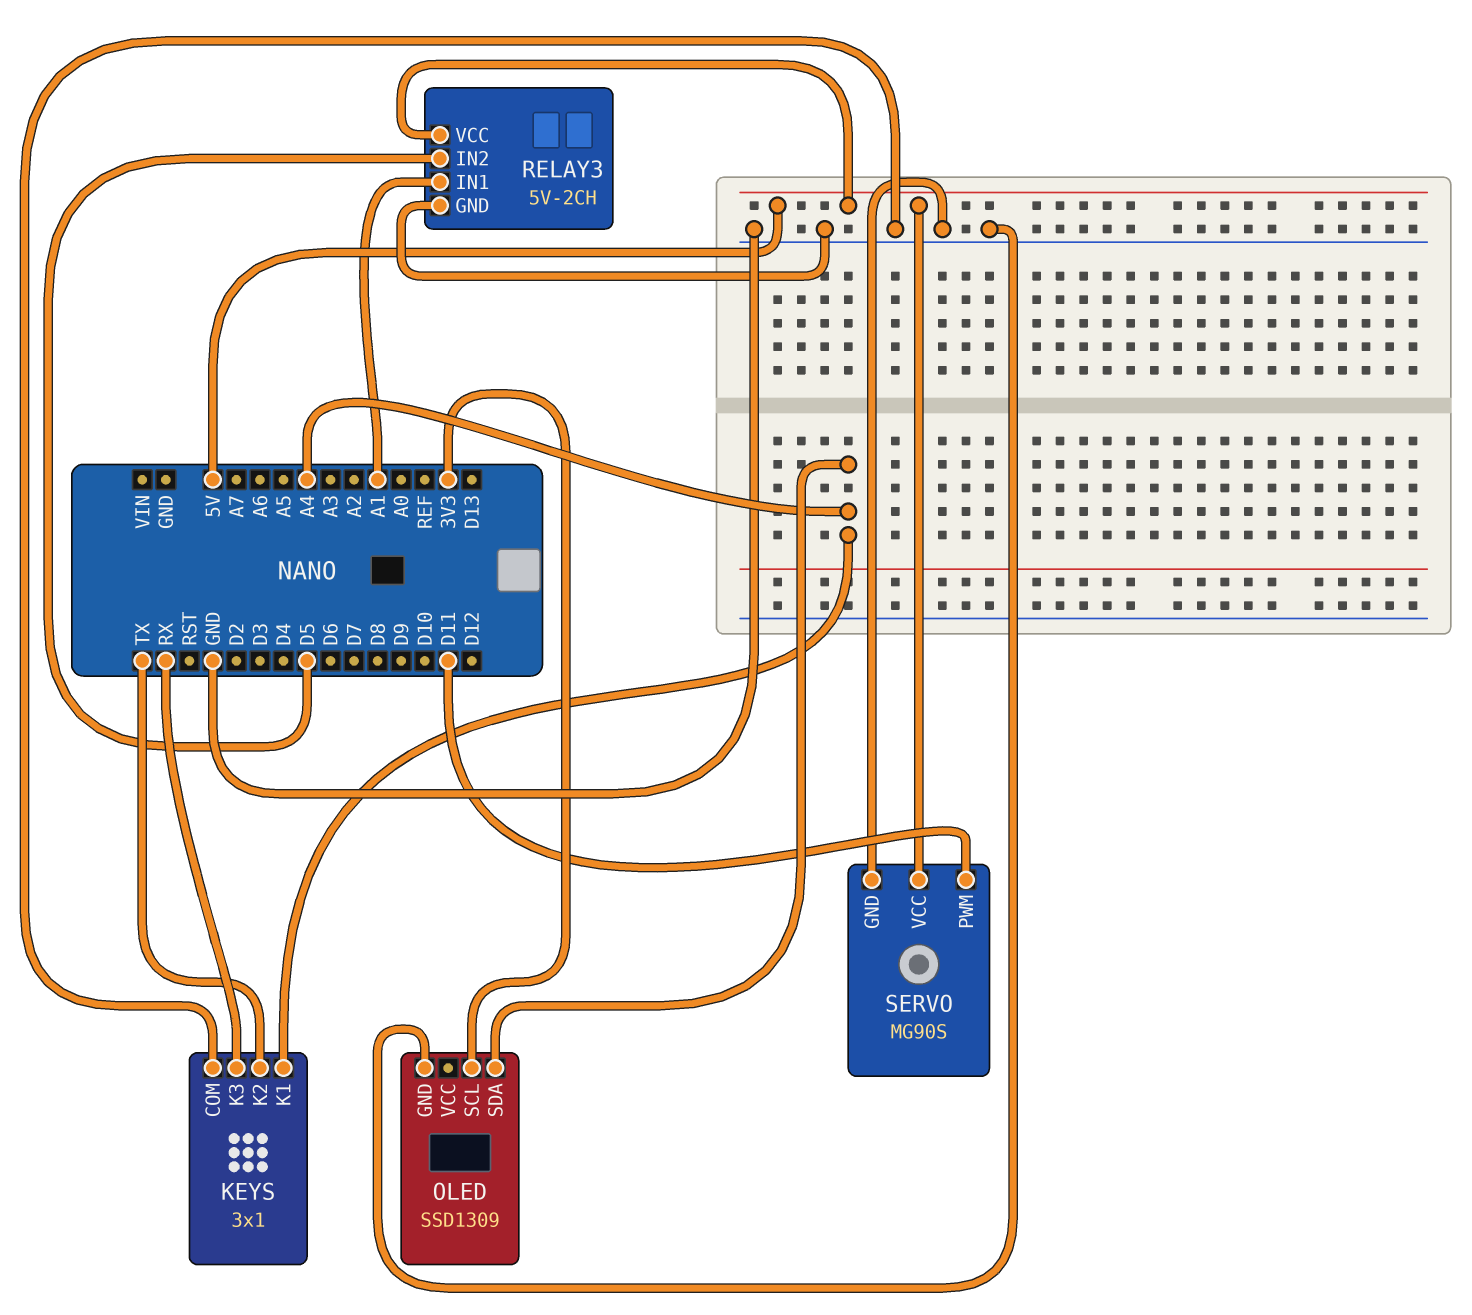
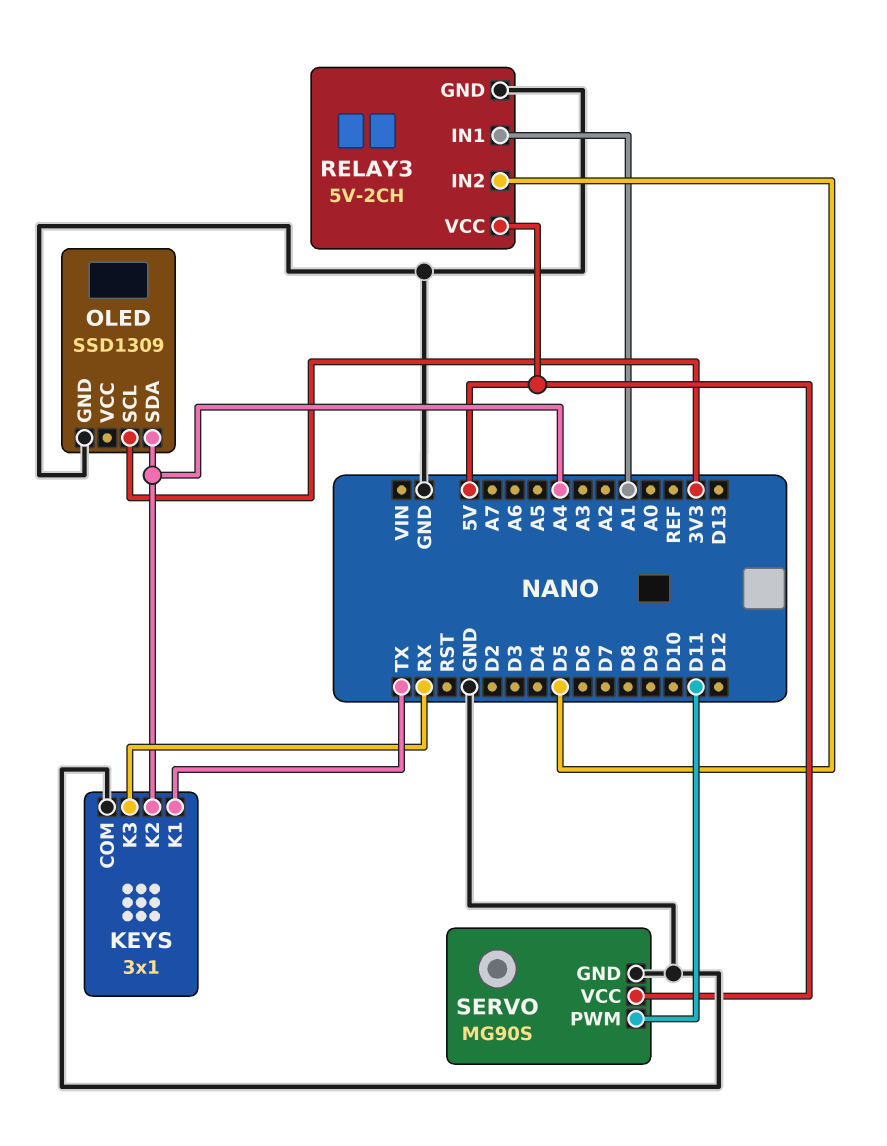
KEYS pin K1: A4 -> TX
KEYS pin K2: TX -> A4

